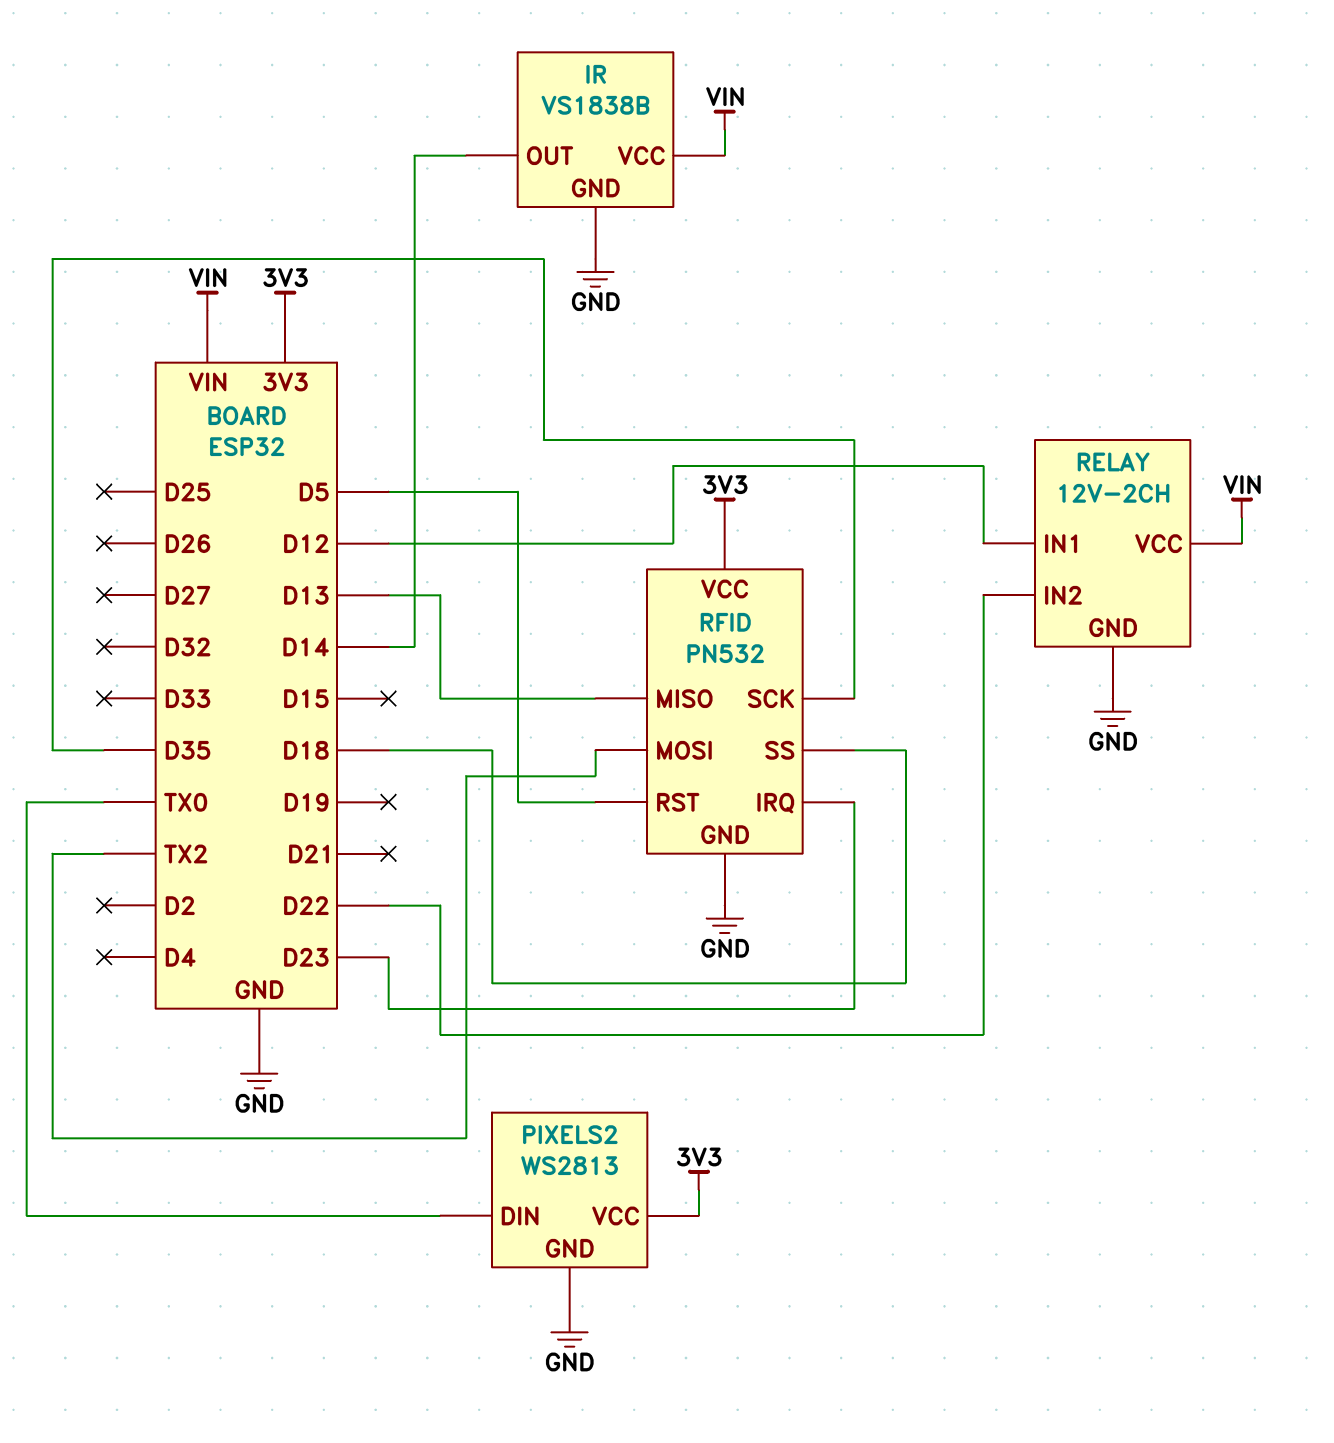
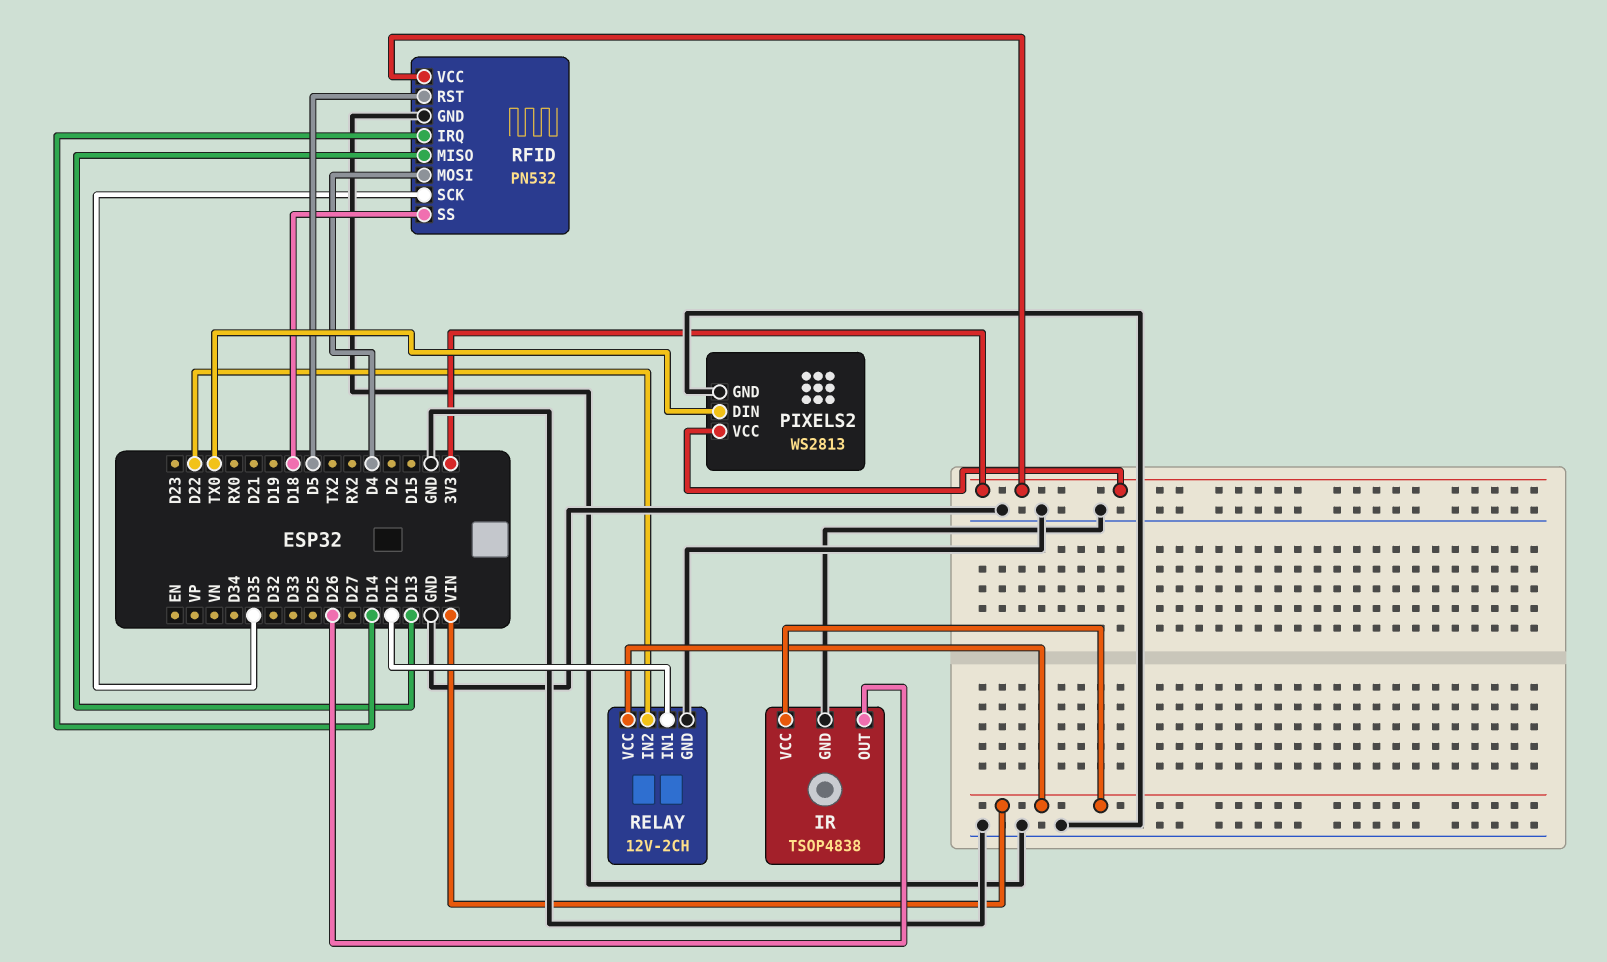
IR: VS1838B -> TSOP4838
IR pin OUT: D14 -> D26
RFID pin IRQ: D23 -> D14
RFID pin MOSI: TX2 -> D4

